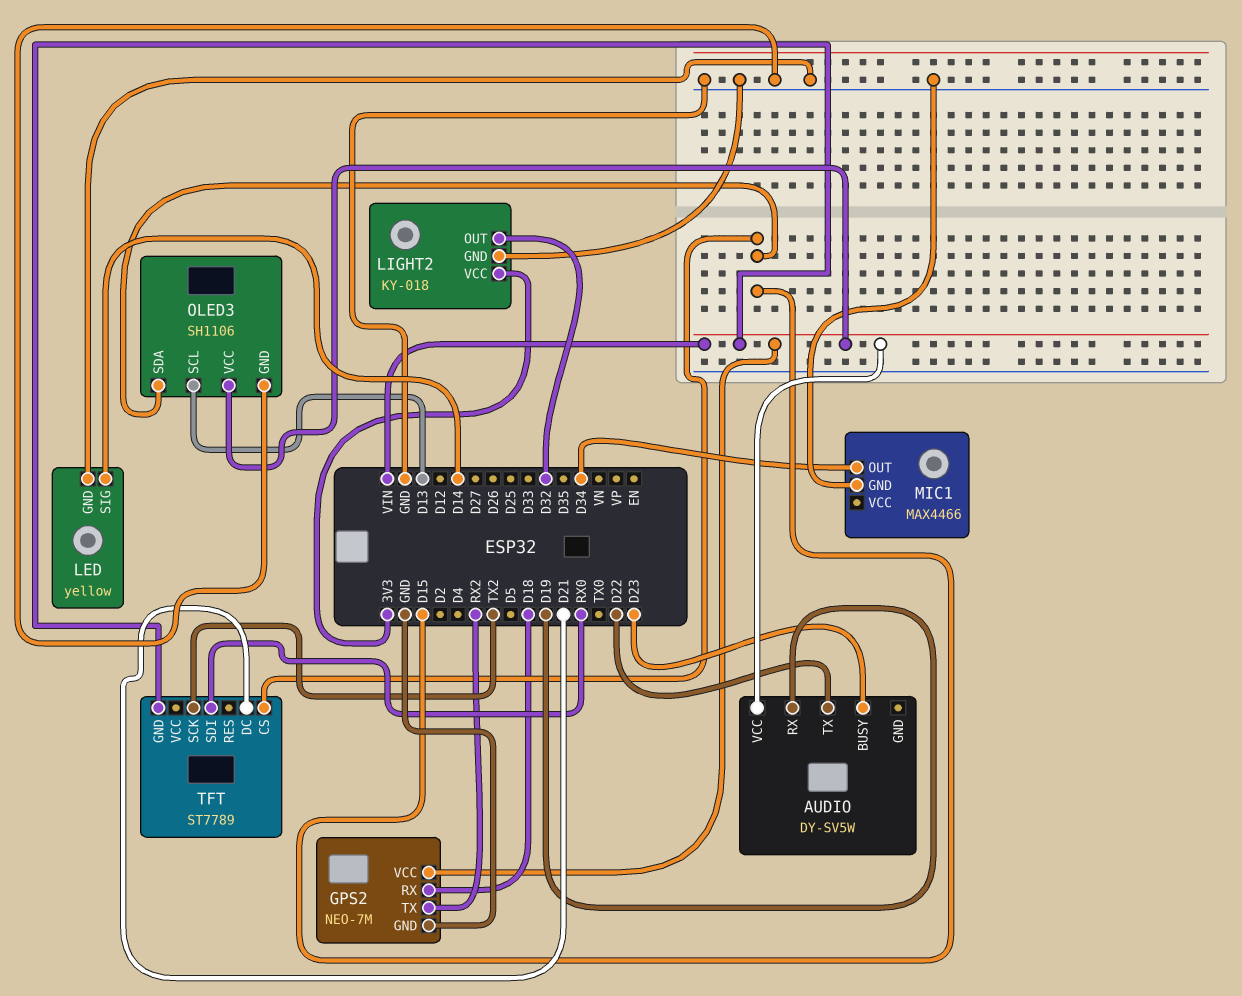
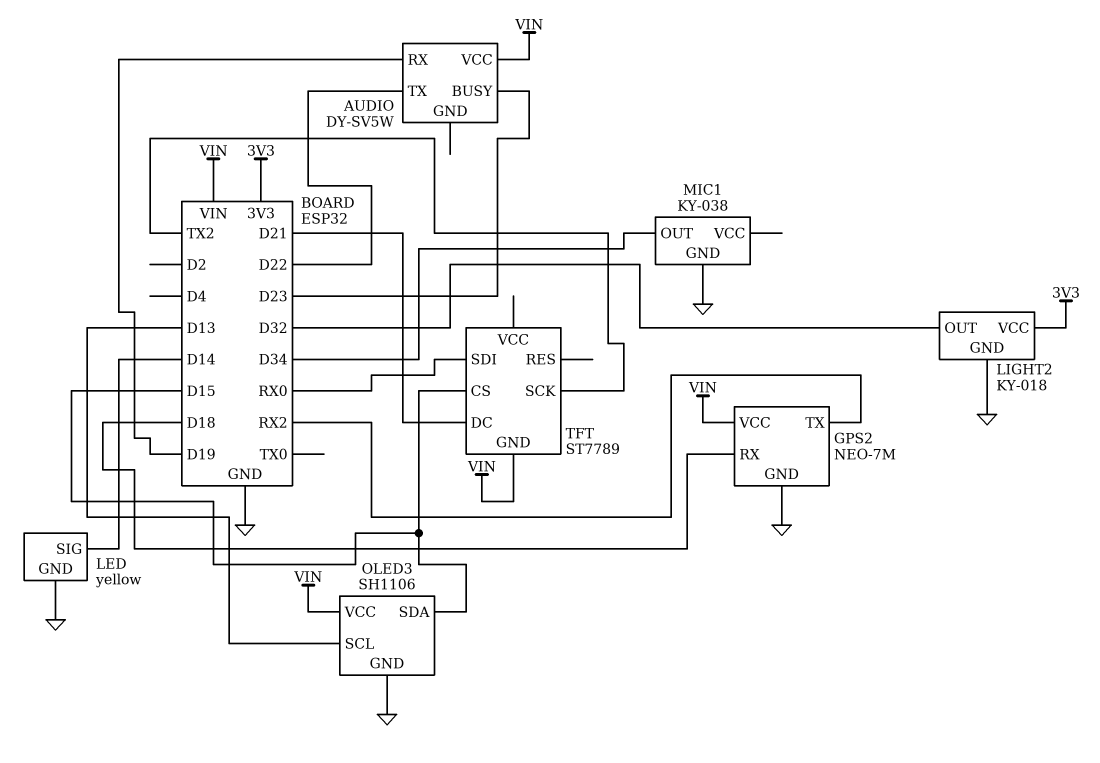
MIC1: MAX4466 -> KY-038

